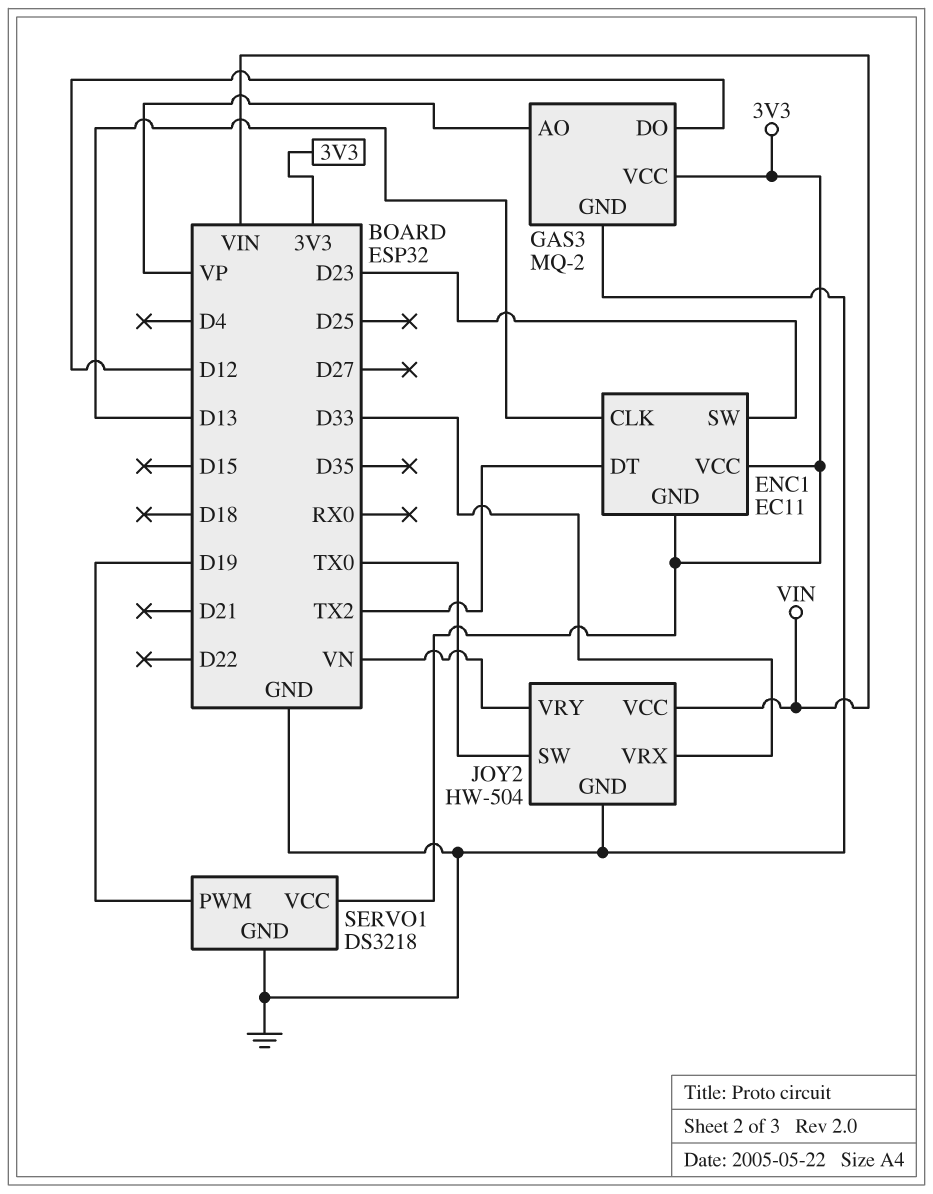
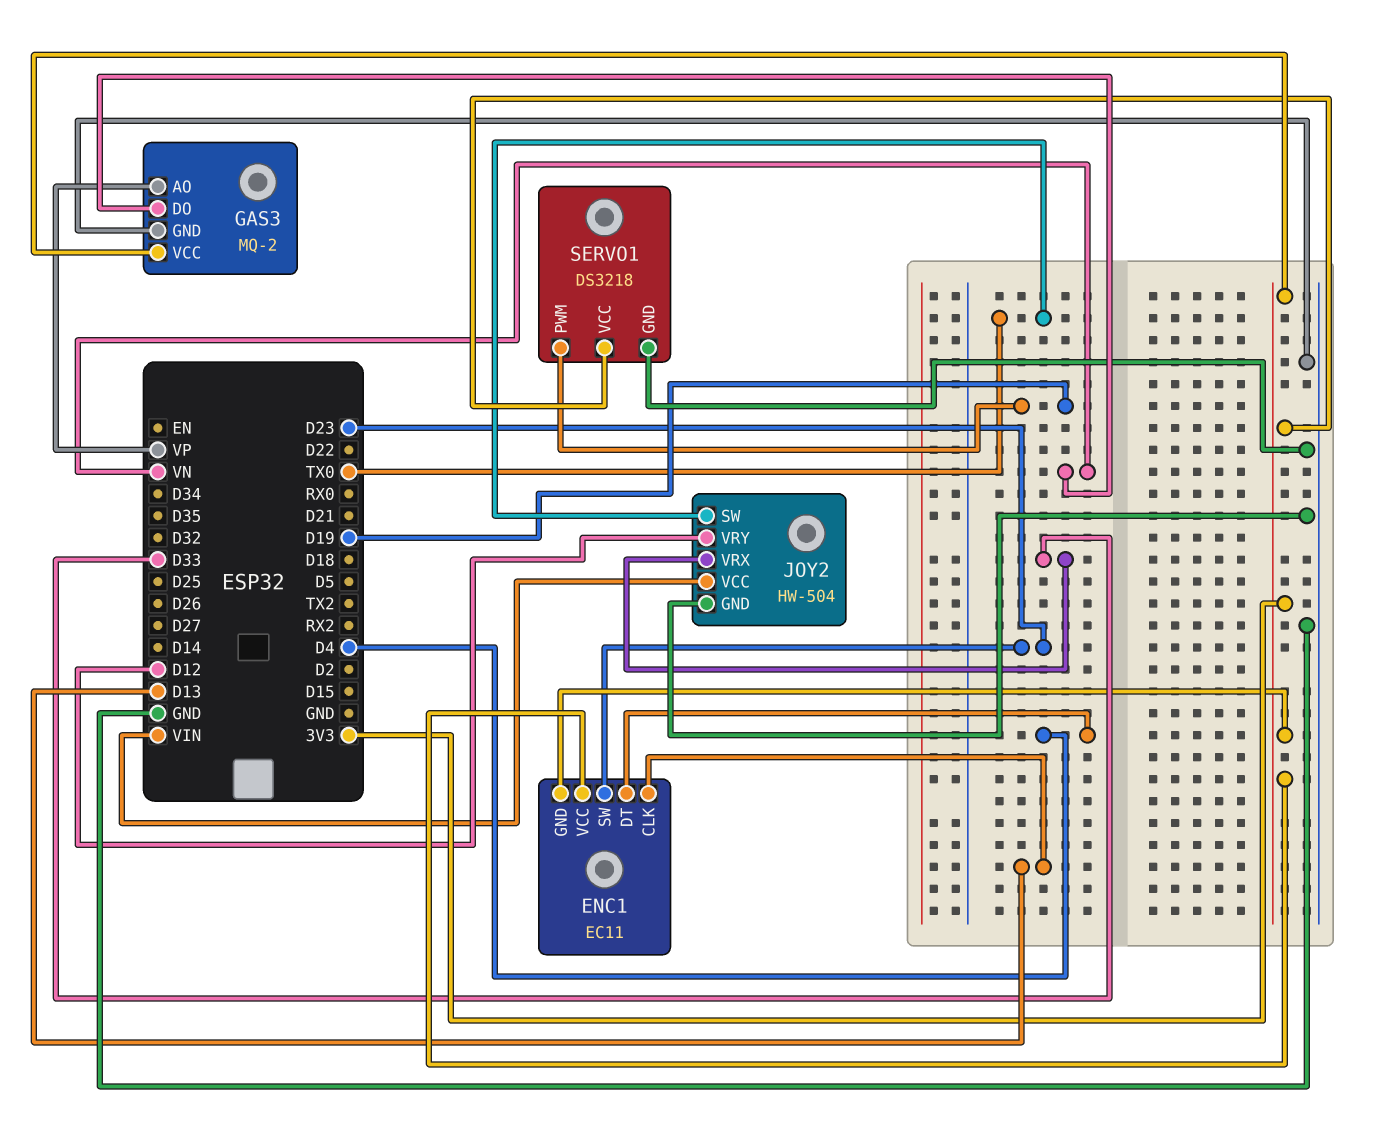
ENC1 pin DT: TX2 -> D4
GAS3 pin DO: D12 -> VN
JOY2 pin VRY: VN -> D12

